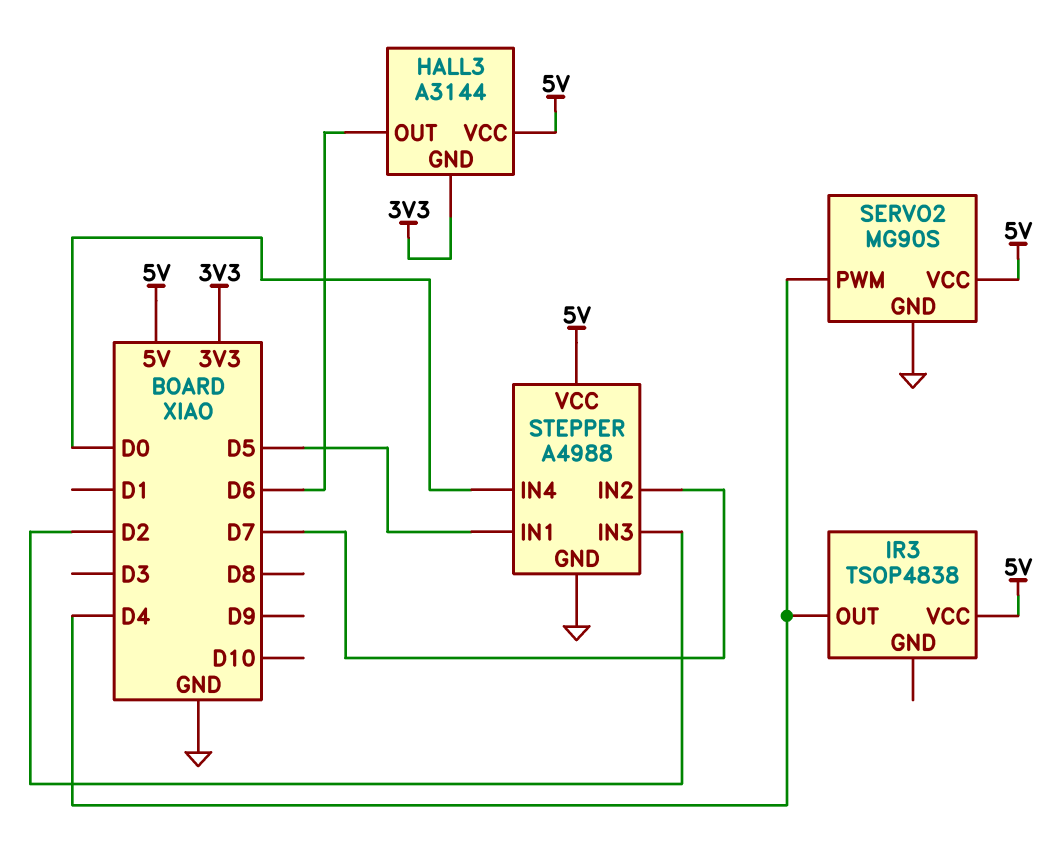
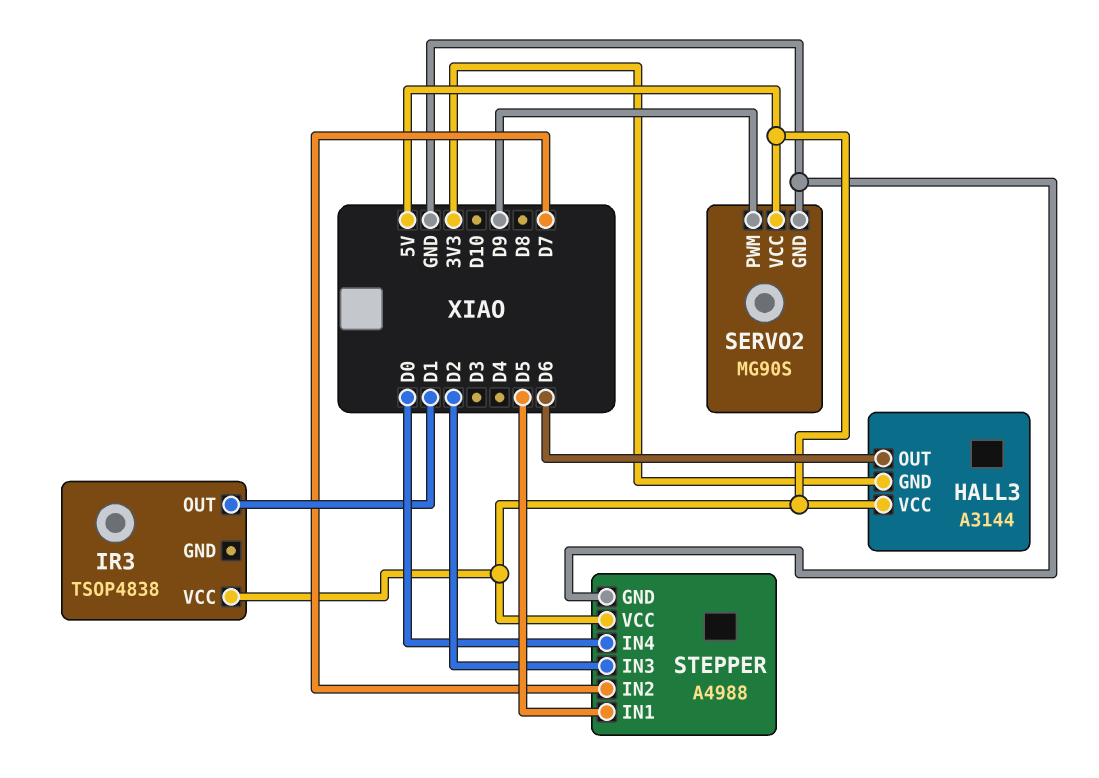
IR3 pin OUT: D4 -> D1
SERVO2 pin PWM: D4 -> D9

